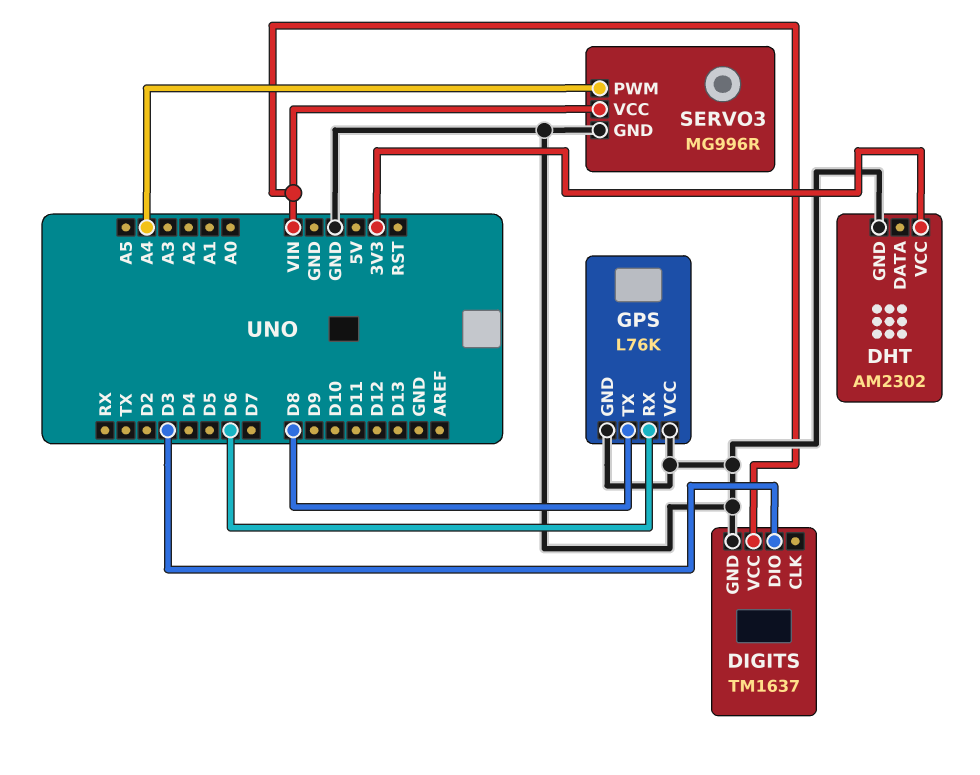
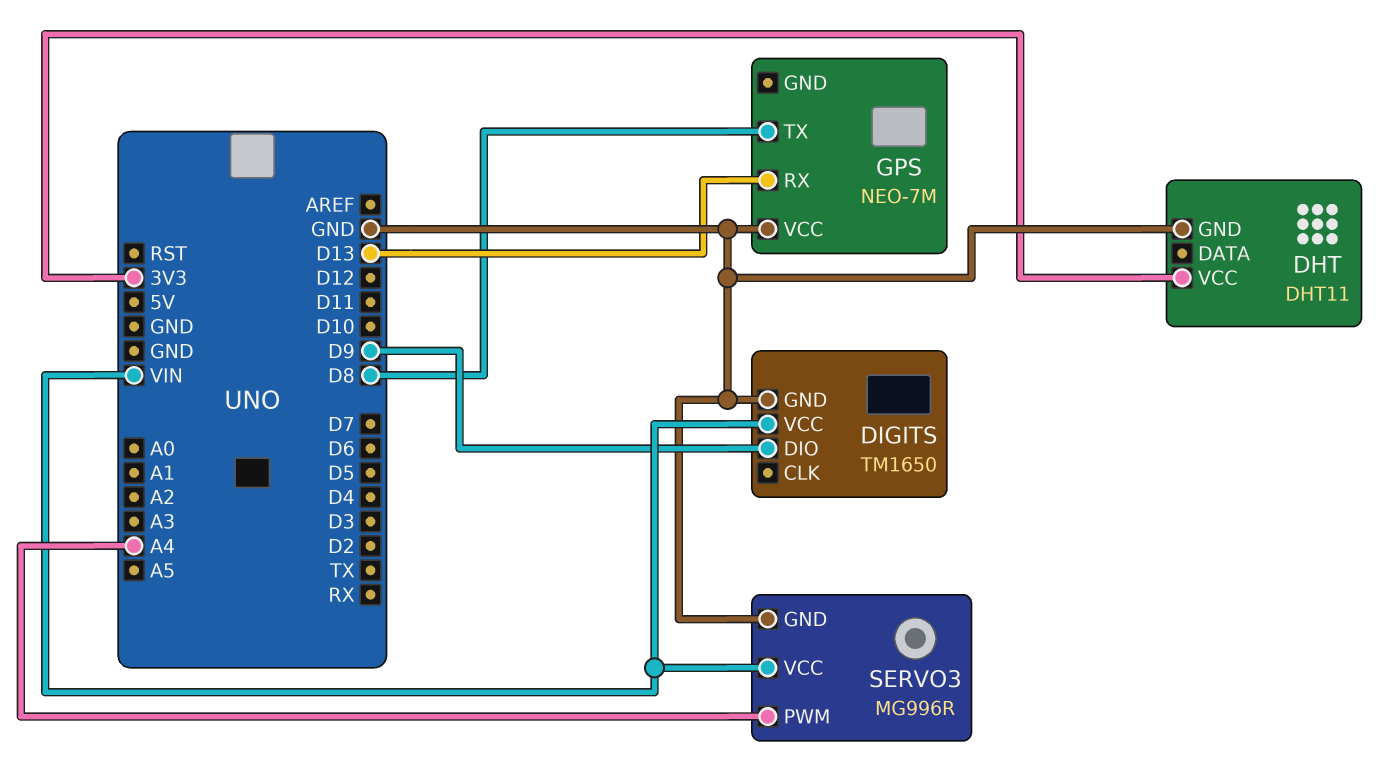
DHT: AM2302 -> DHT11
DIGITS: TM1637 -> TM1650
DIGITS pin DIO: D3 -> D9
GPS: L76K -> NEO-7M
GPS pin GND: GND -> none
GPS pin RX: D6 -> D13

